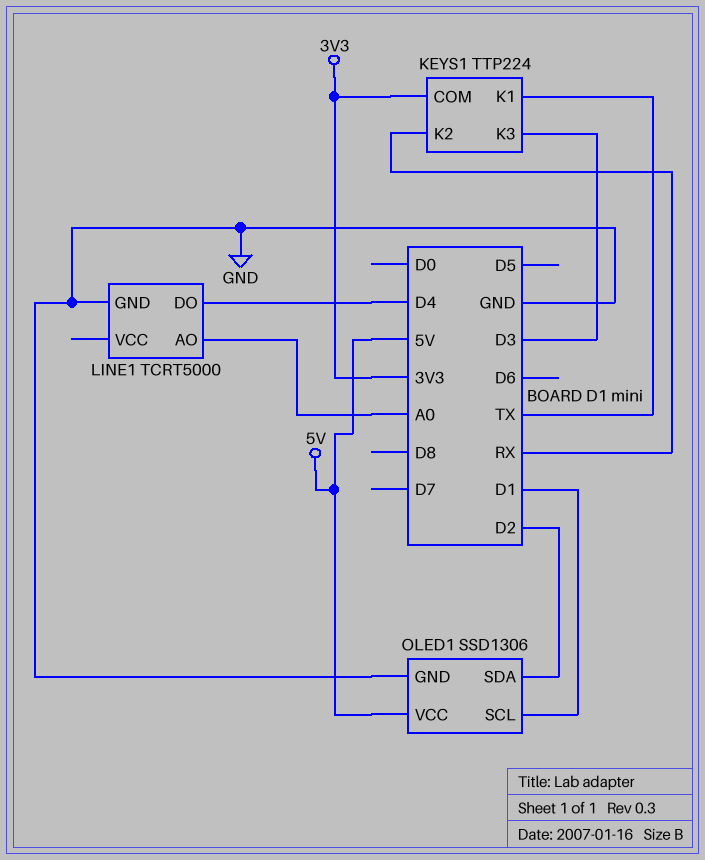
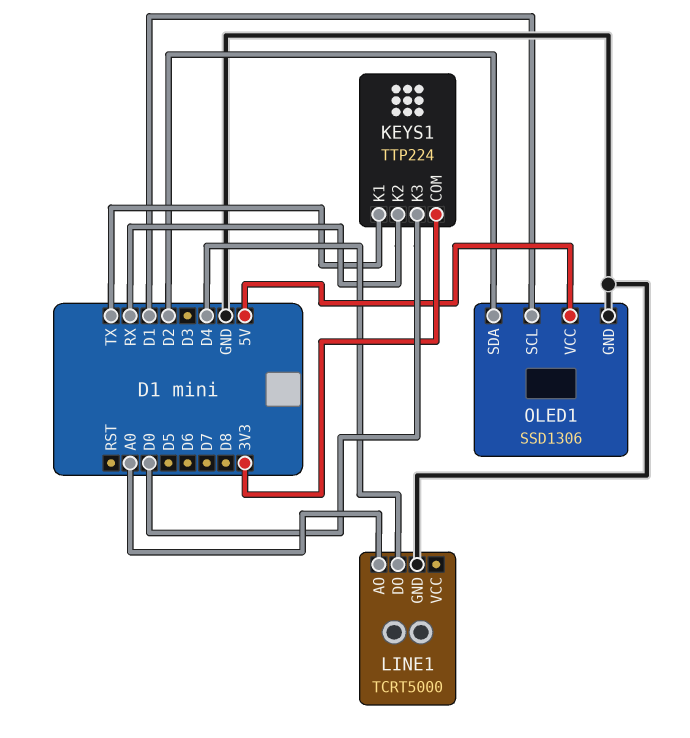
KEYS1 pin K3: D3 -> D0

